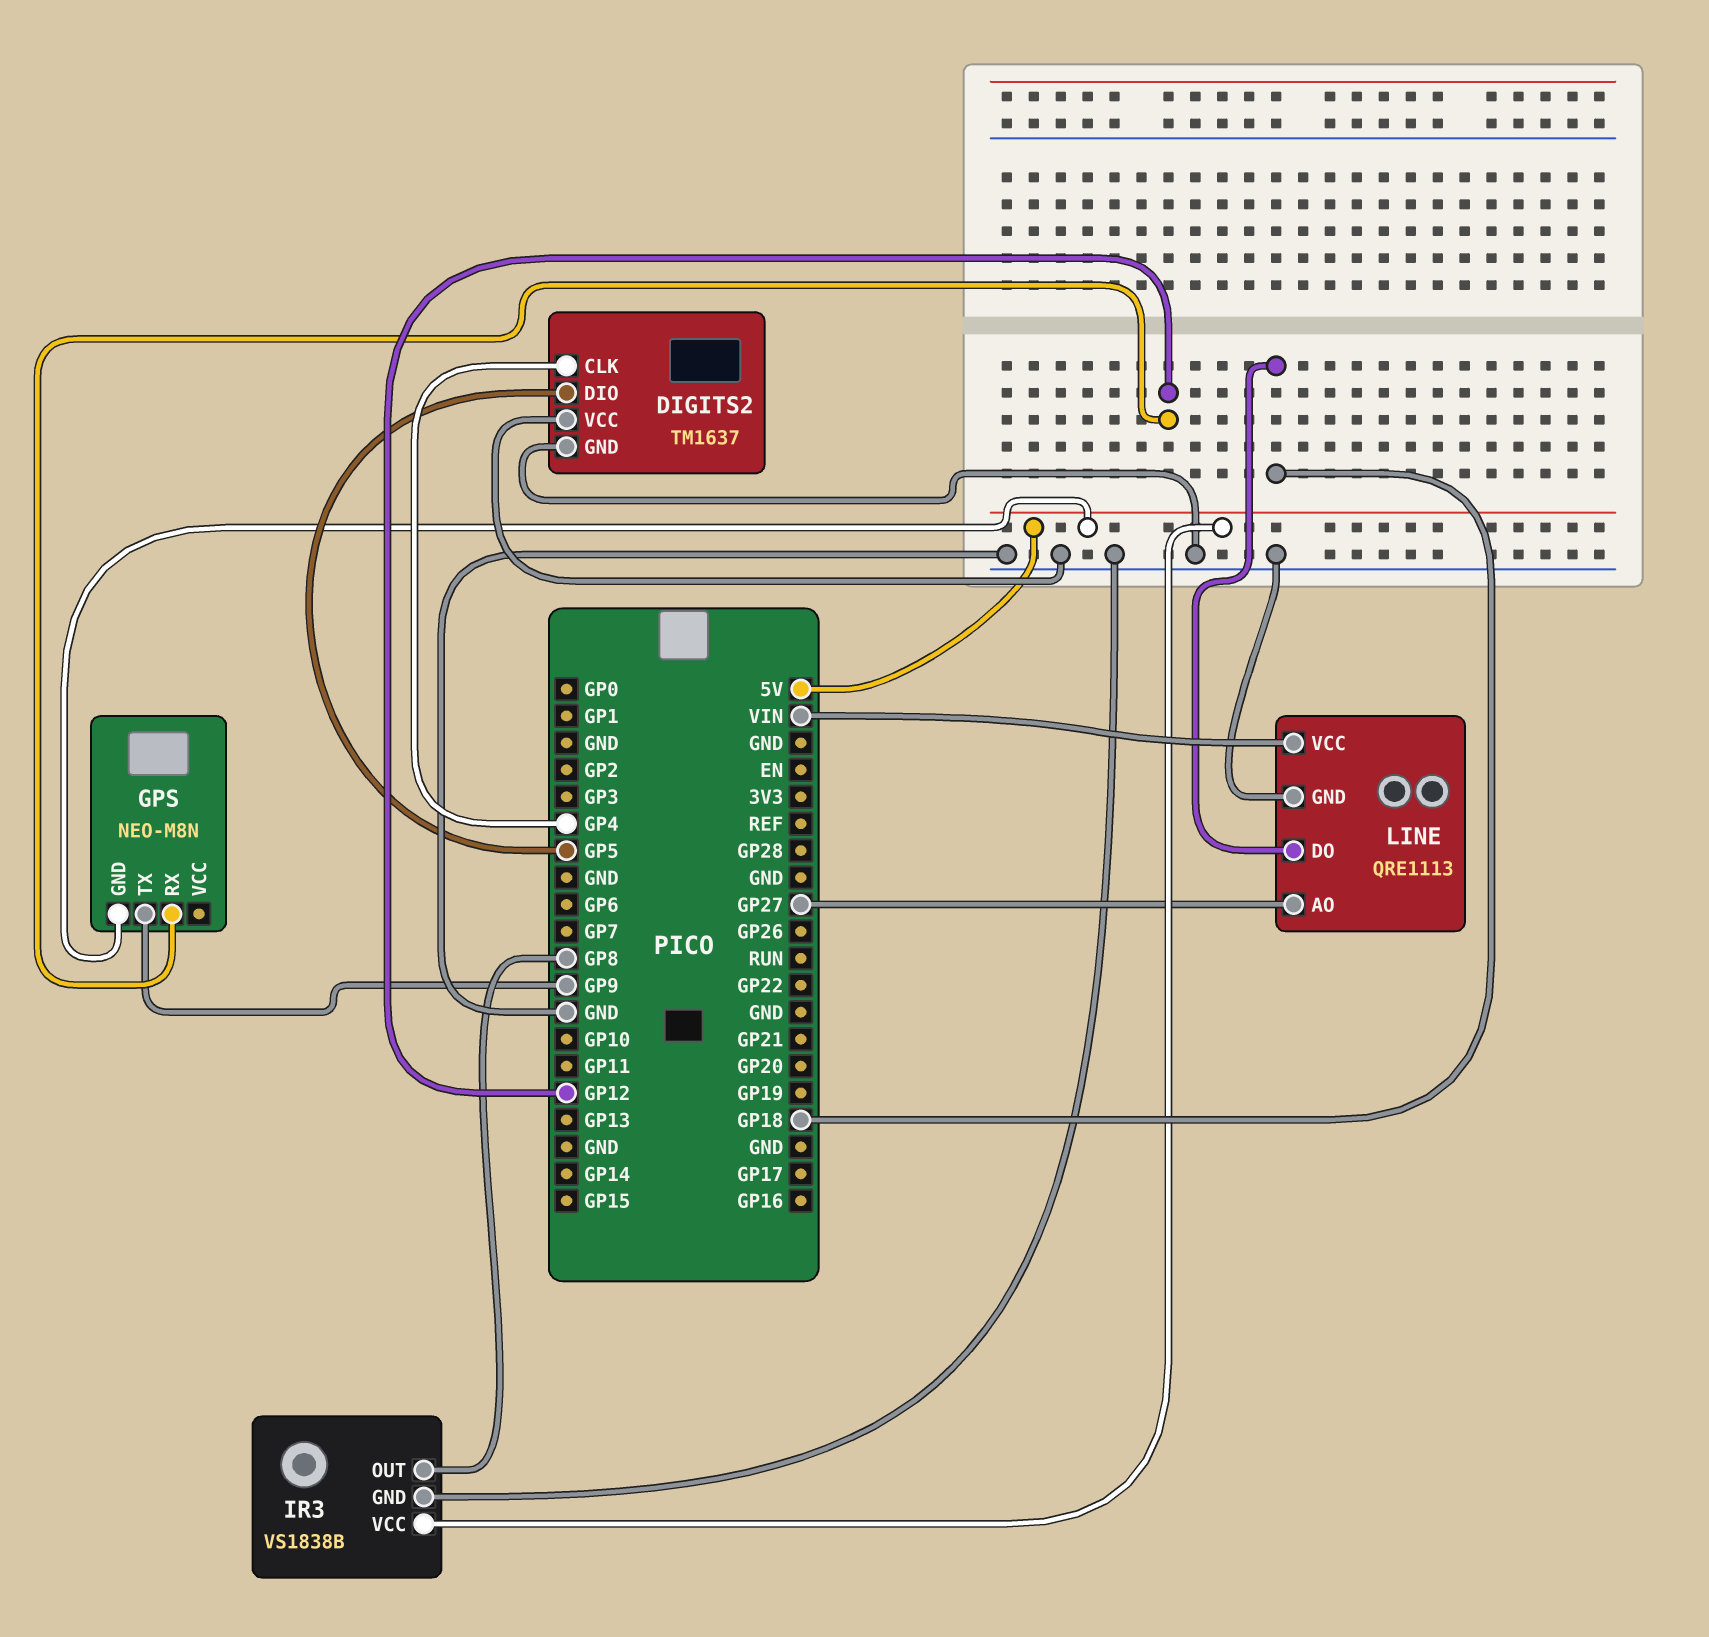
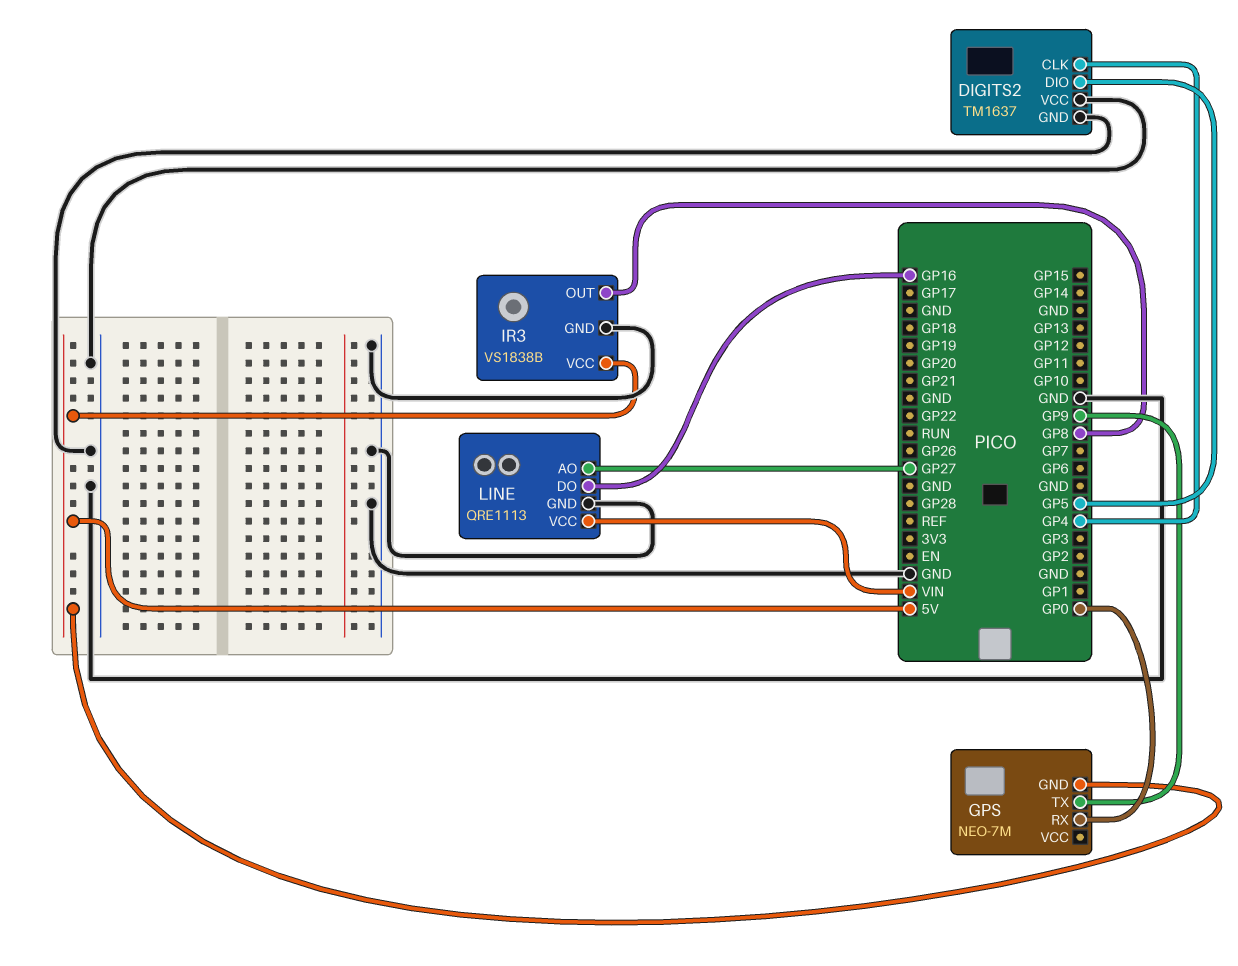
GPS: NEO-M8N -> NEO-7M
GPS pin RX: GP12 -> GP0
LINE pin DO: GP18 -> GP16

